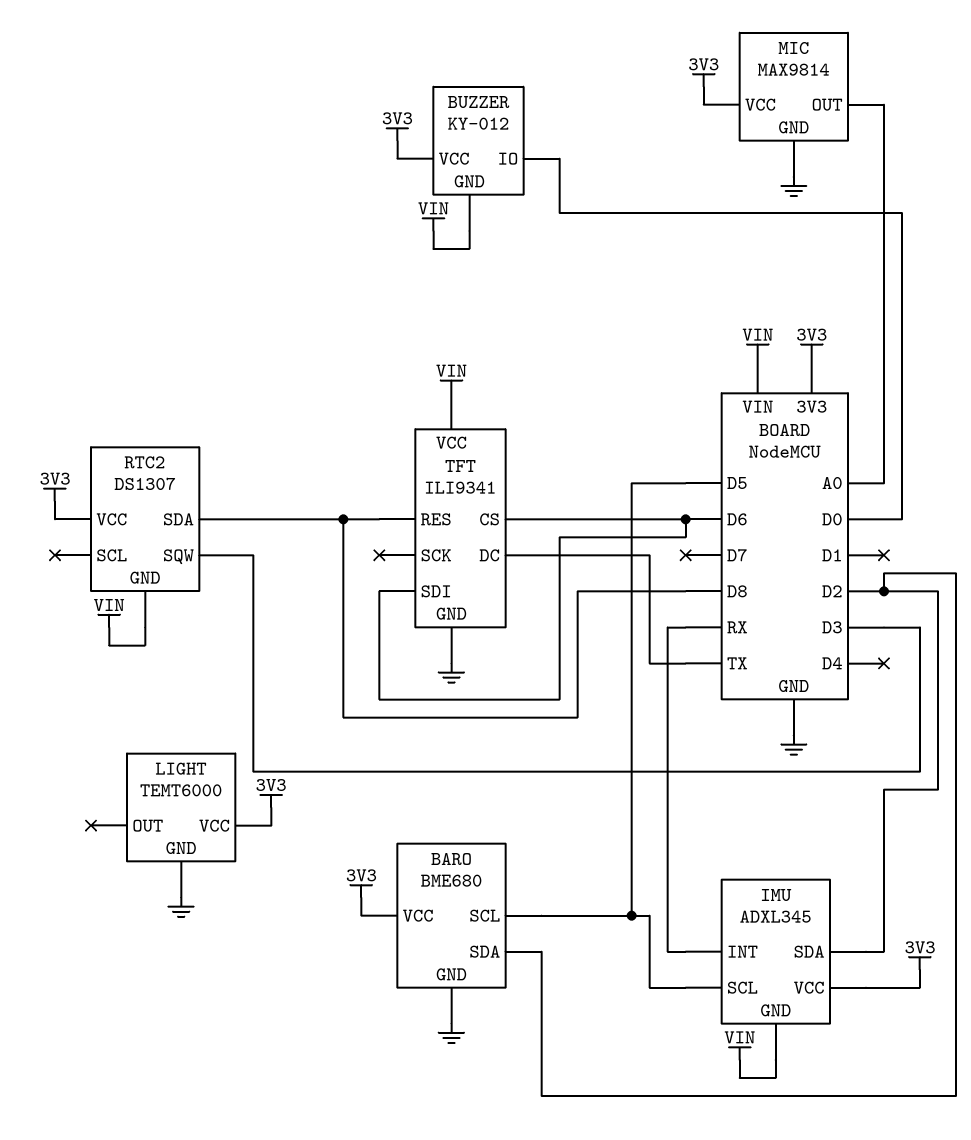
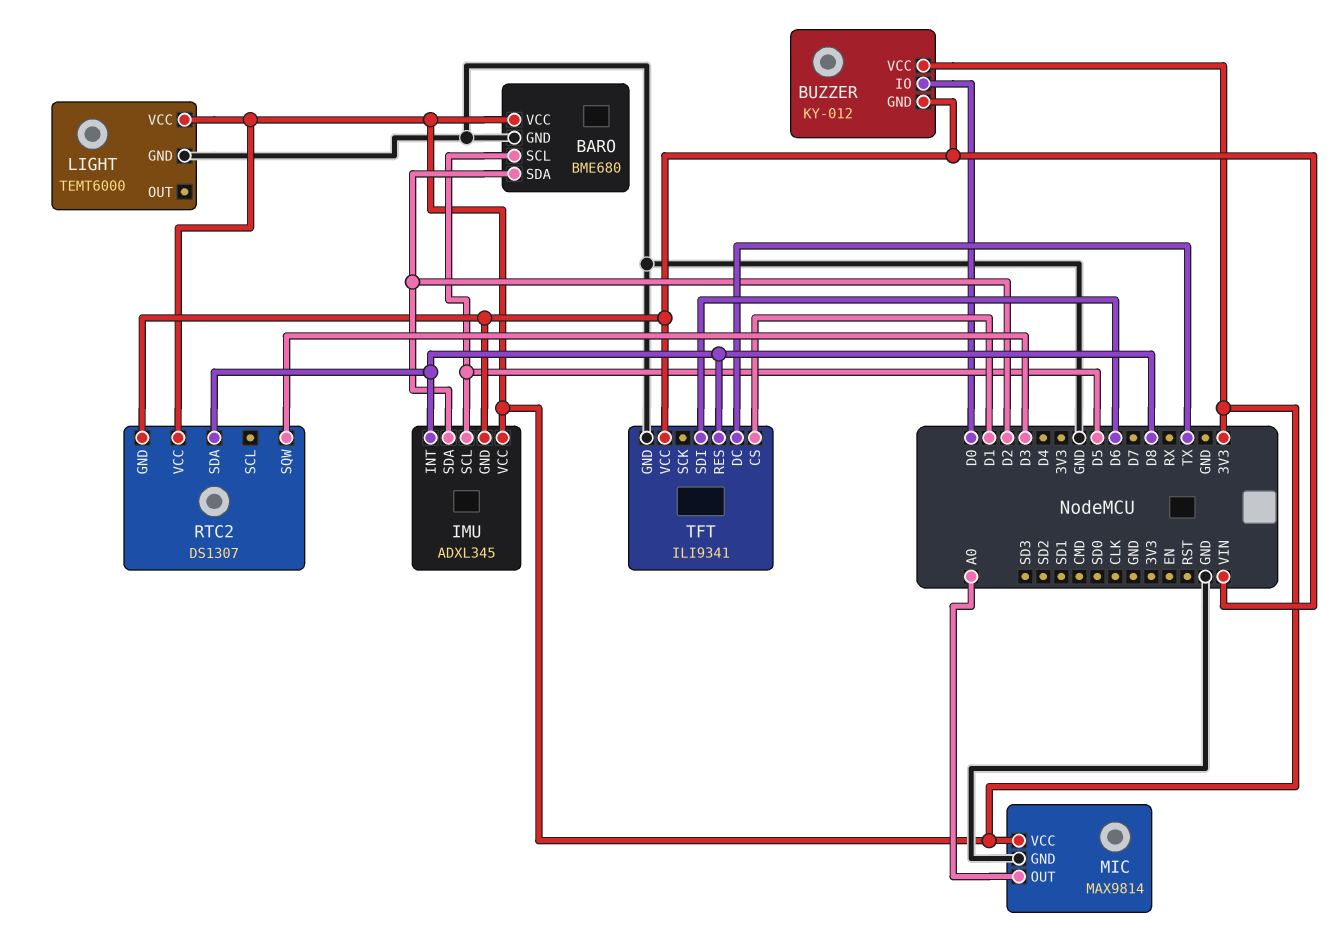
IMU pin INT: RX -> D8
TFT pin CS: D6 -> D1

